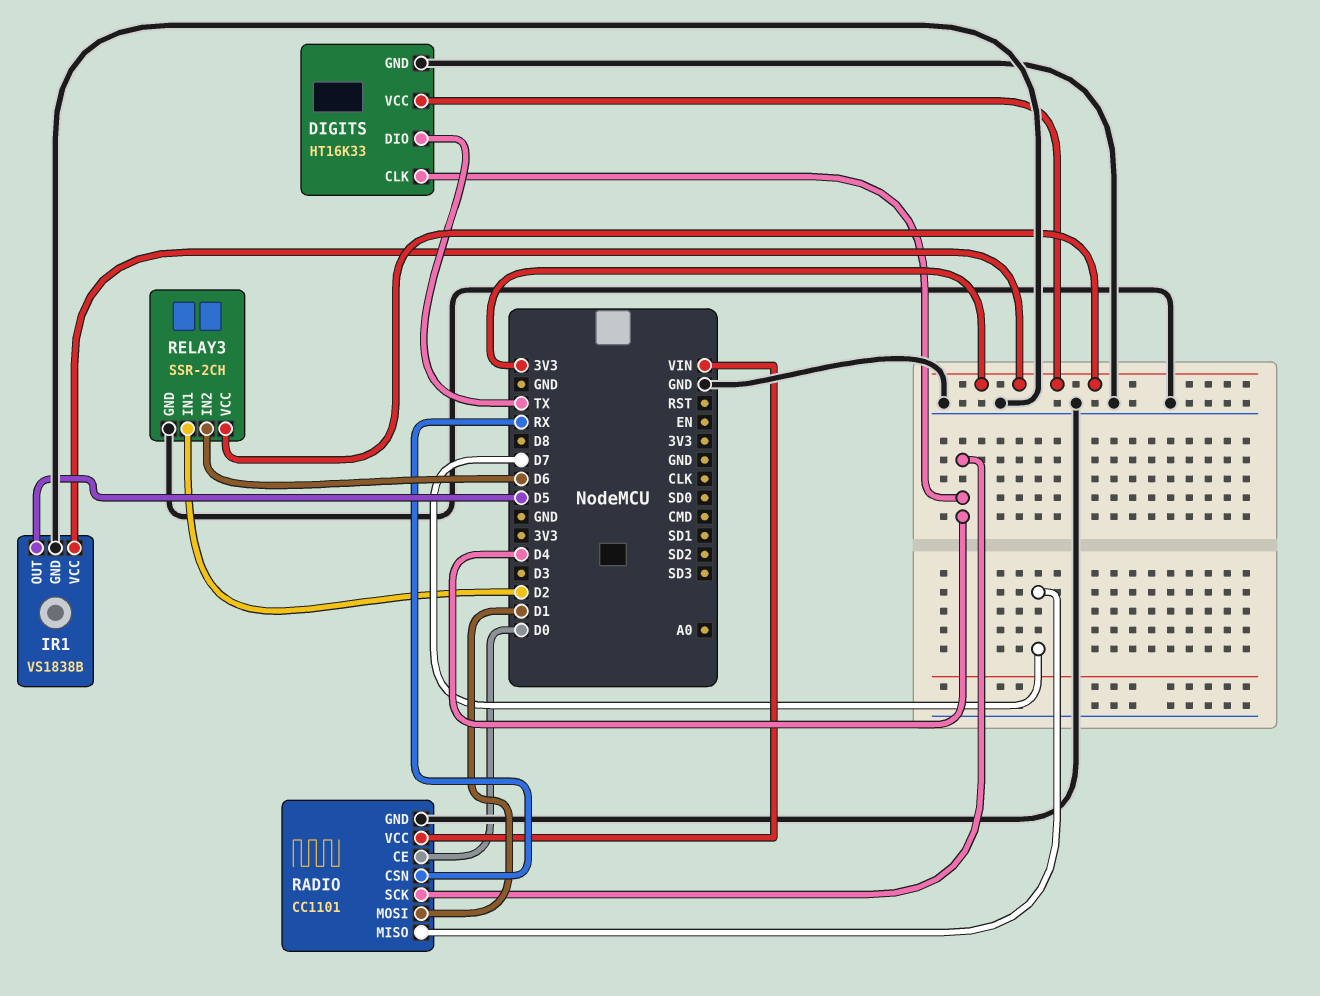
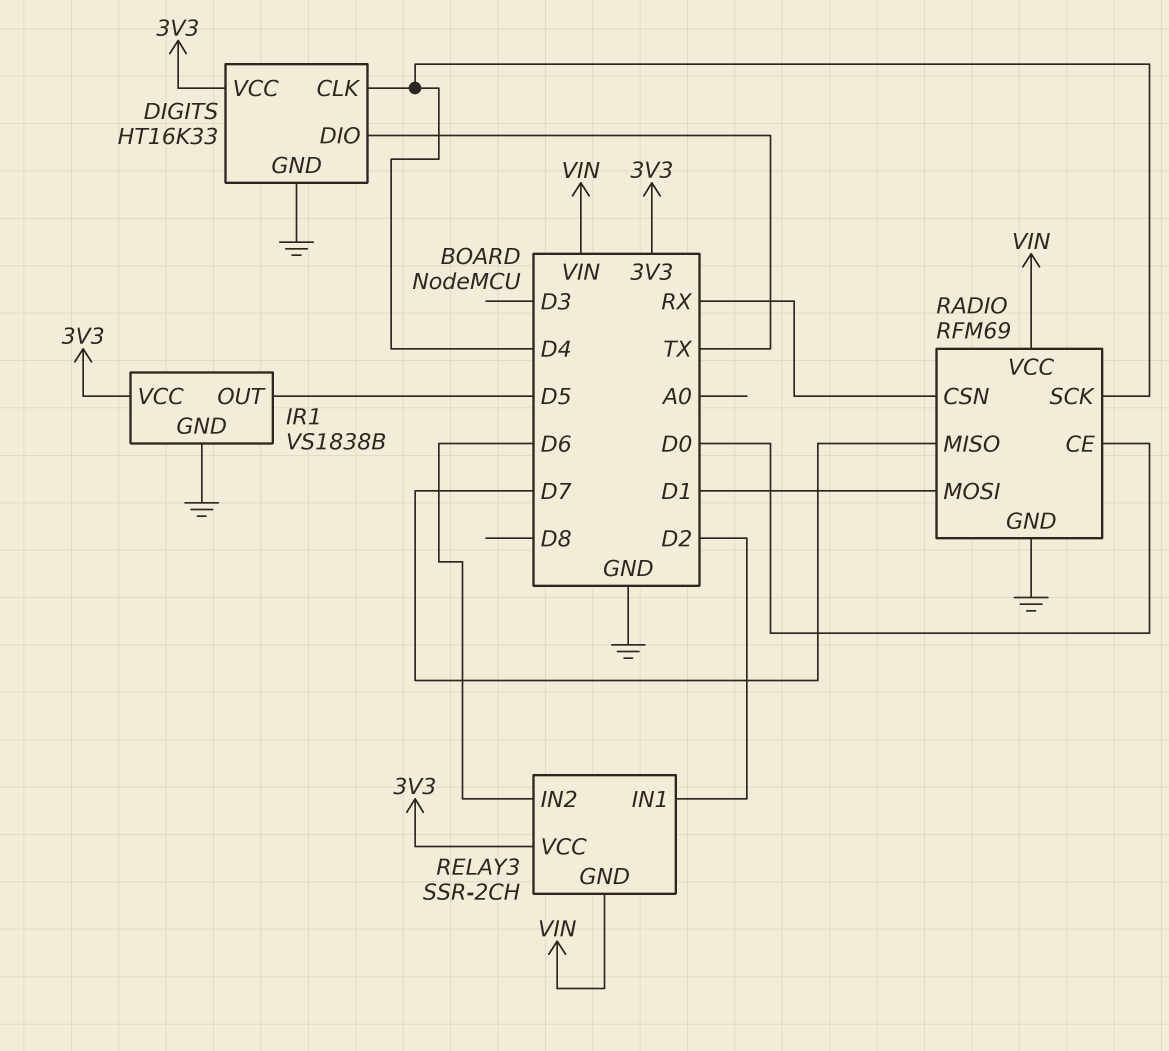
RADIO: CC1101 -> RFM69
RELAY3 pin GND: GND -> VIN

